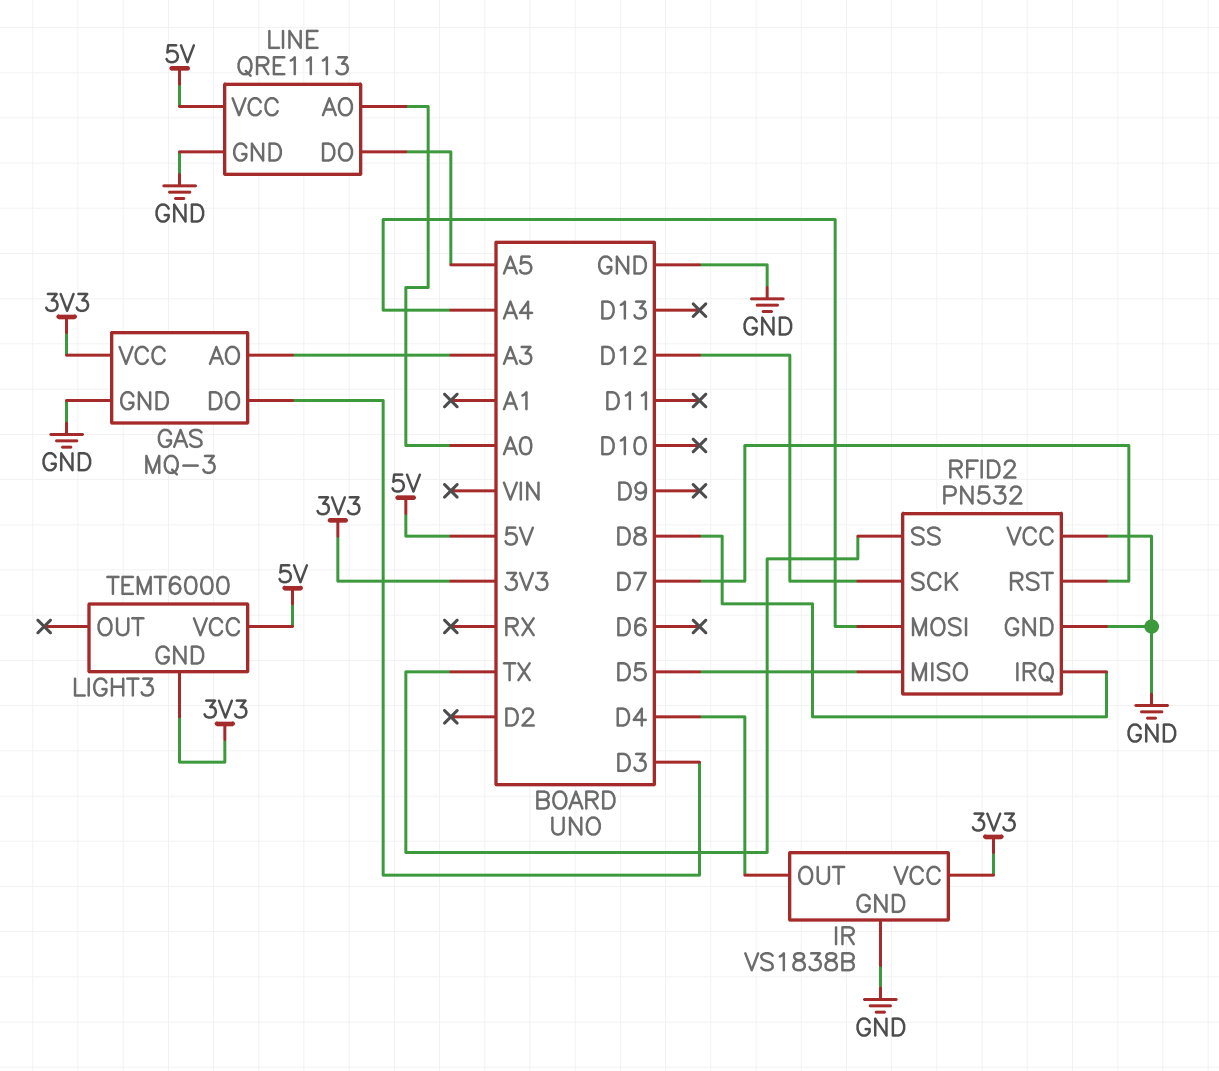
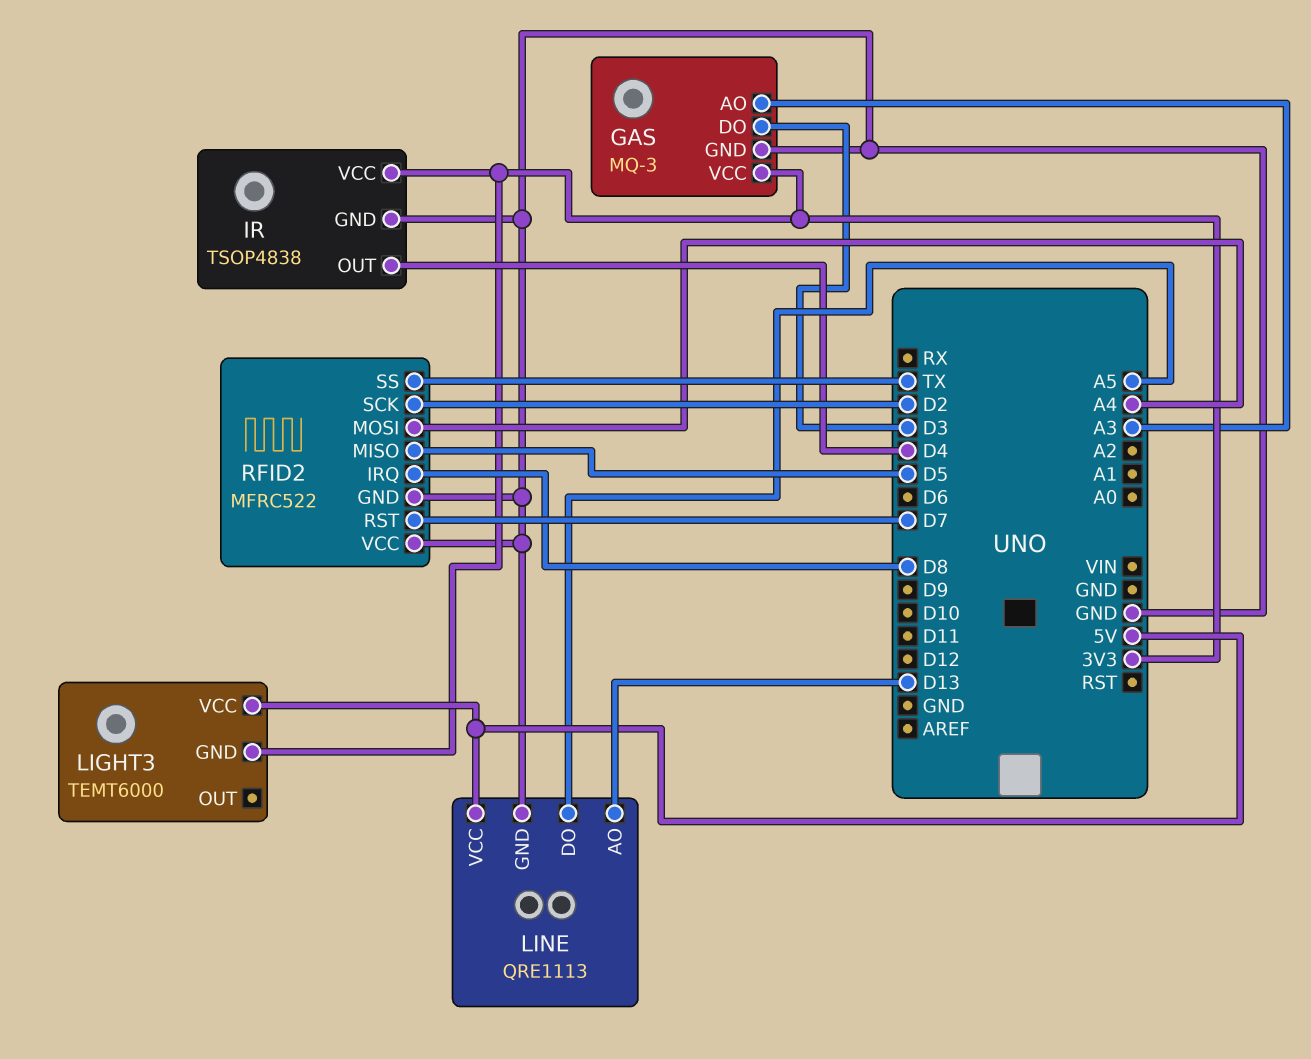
IR: VS1838B -> TSOP4838
LINE pin AO: A0 -> D13
RFID2: PN532 -> MFRC522
RFID2 pin SCK: D12 -> D2

